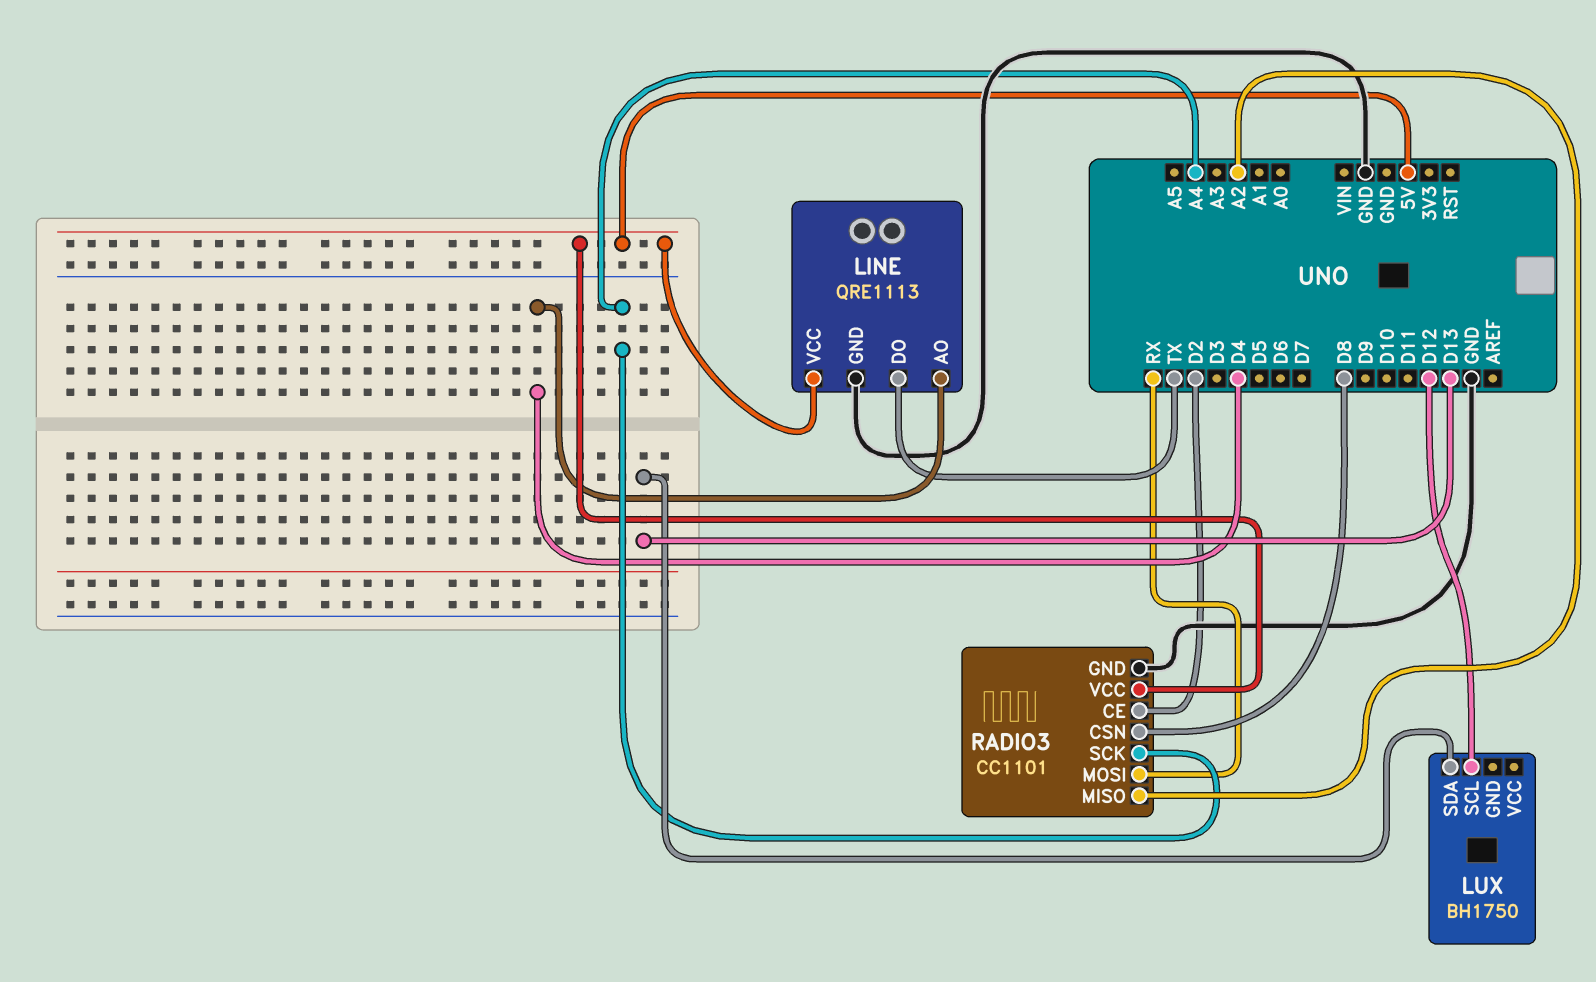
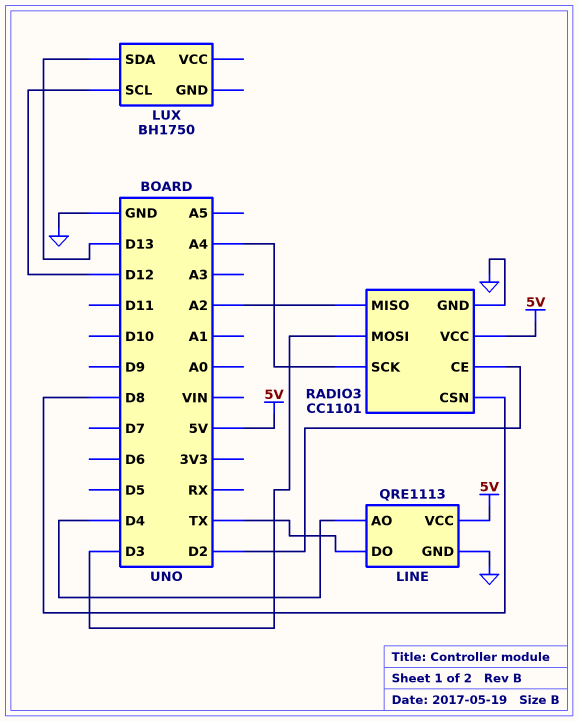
RADIO3 pin MOSI: RX -> D3

